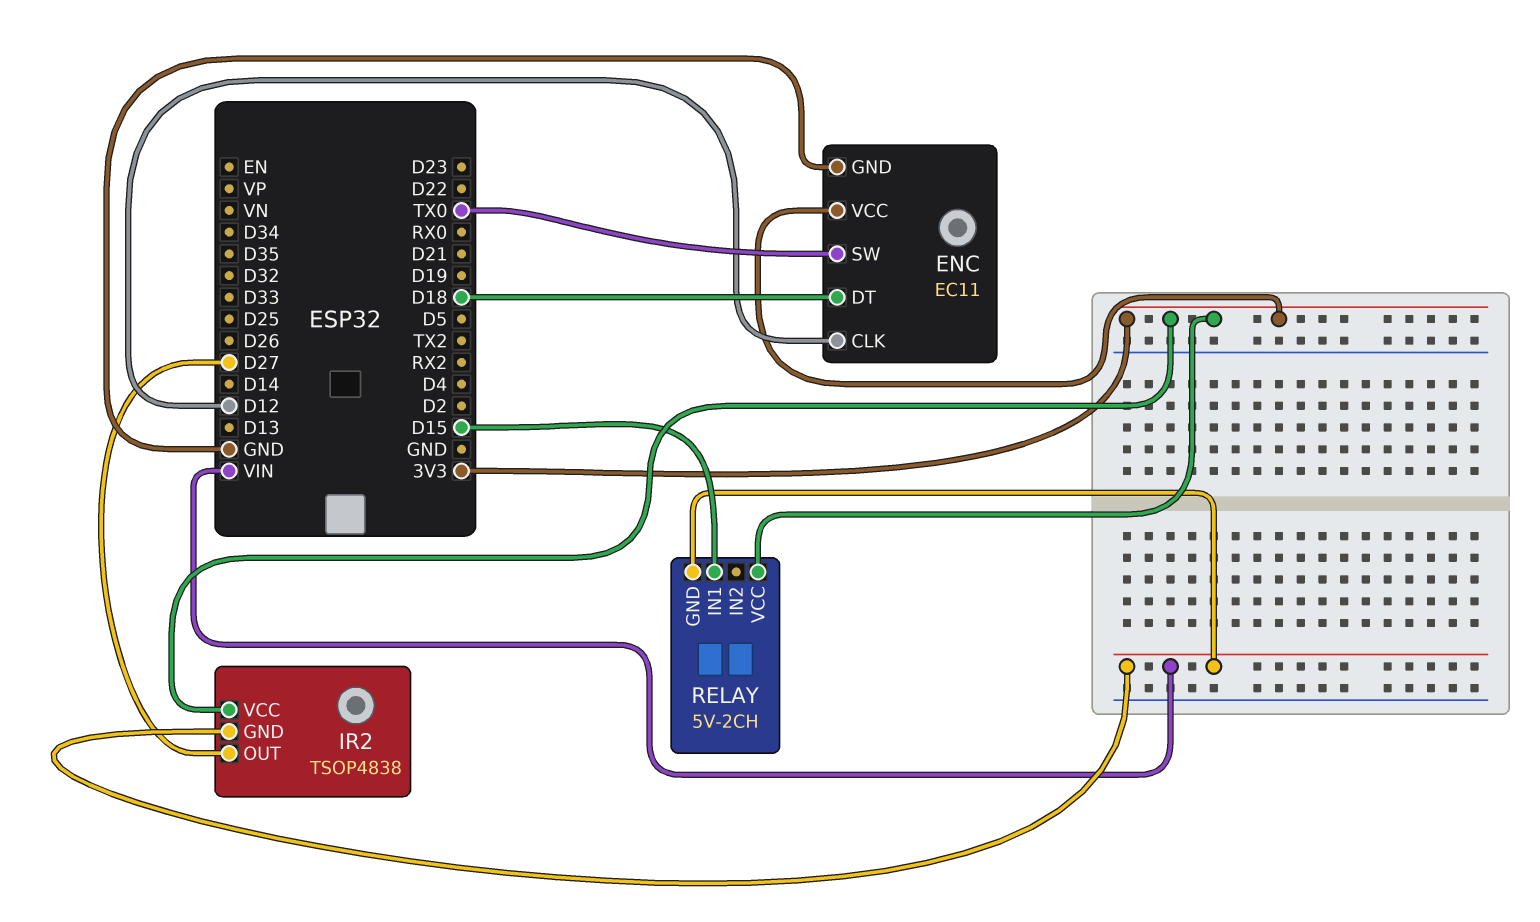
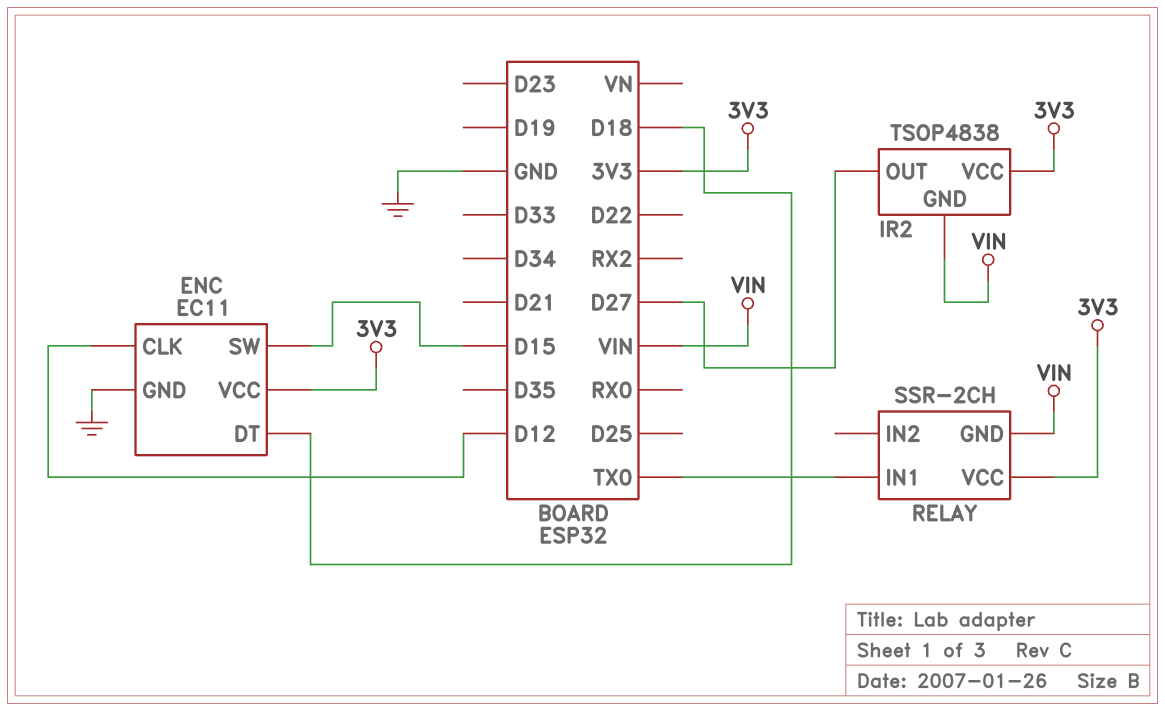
ENC pin SW: TX0 -> D15
RELAY: 5V-2CH -> SSR-2CH
RELAY pin IN1: D15 -> TX0

